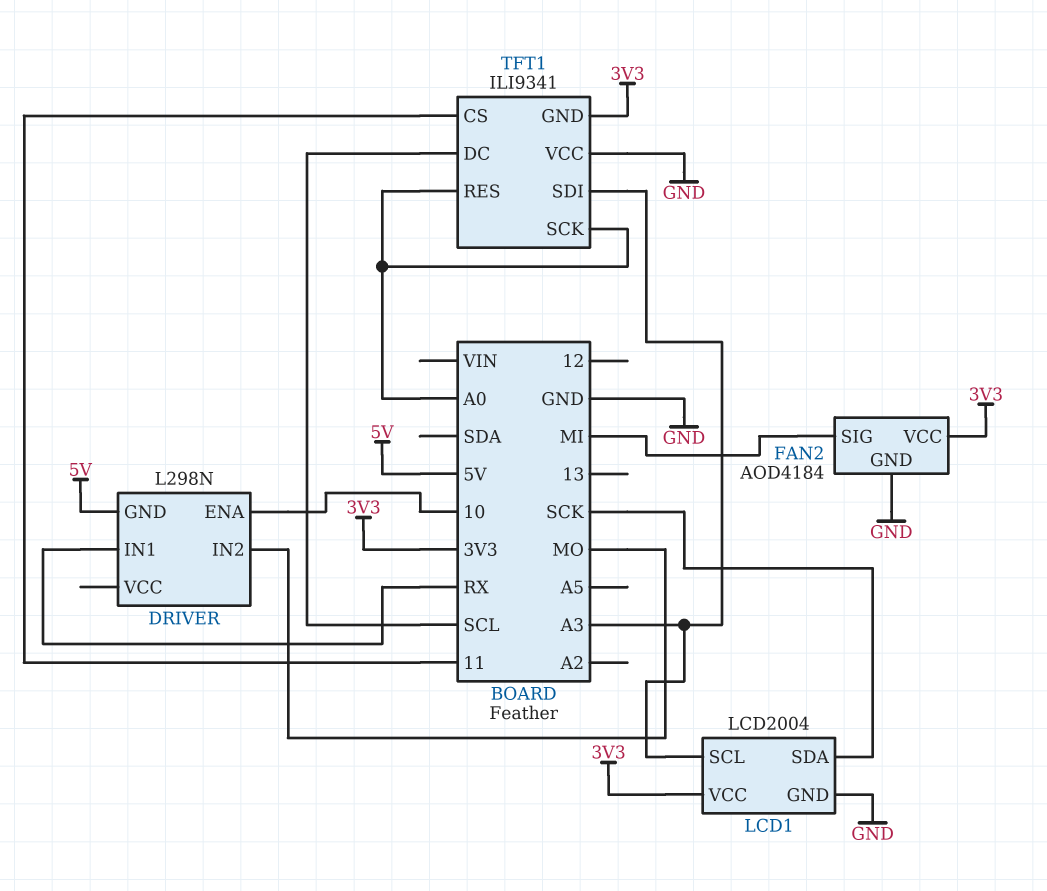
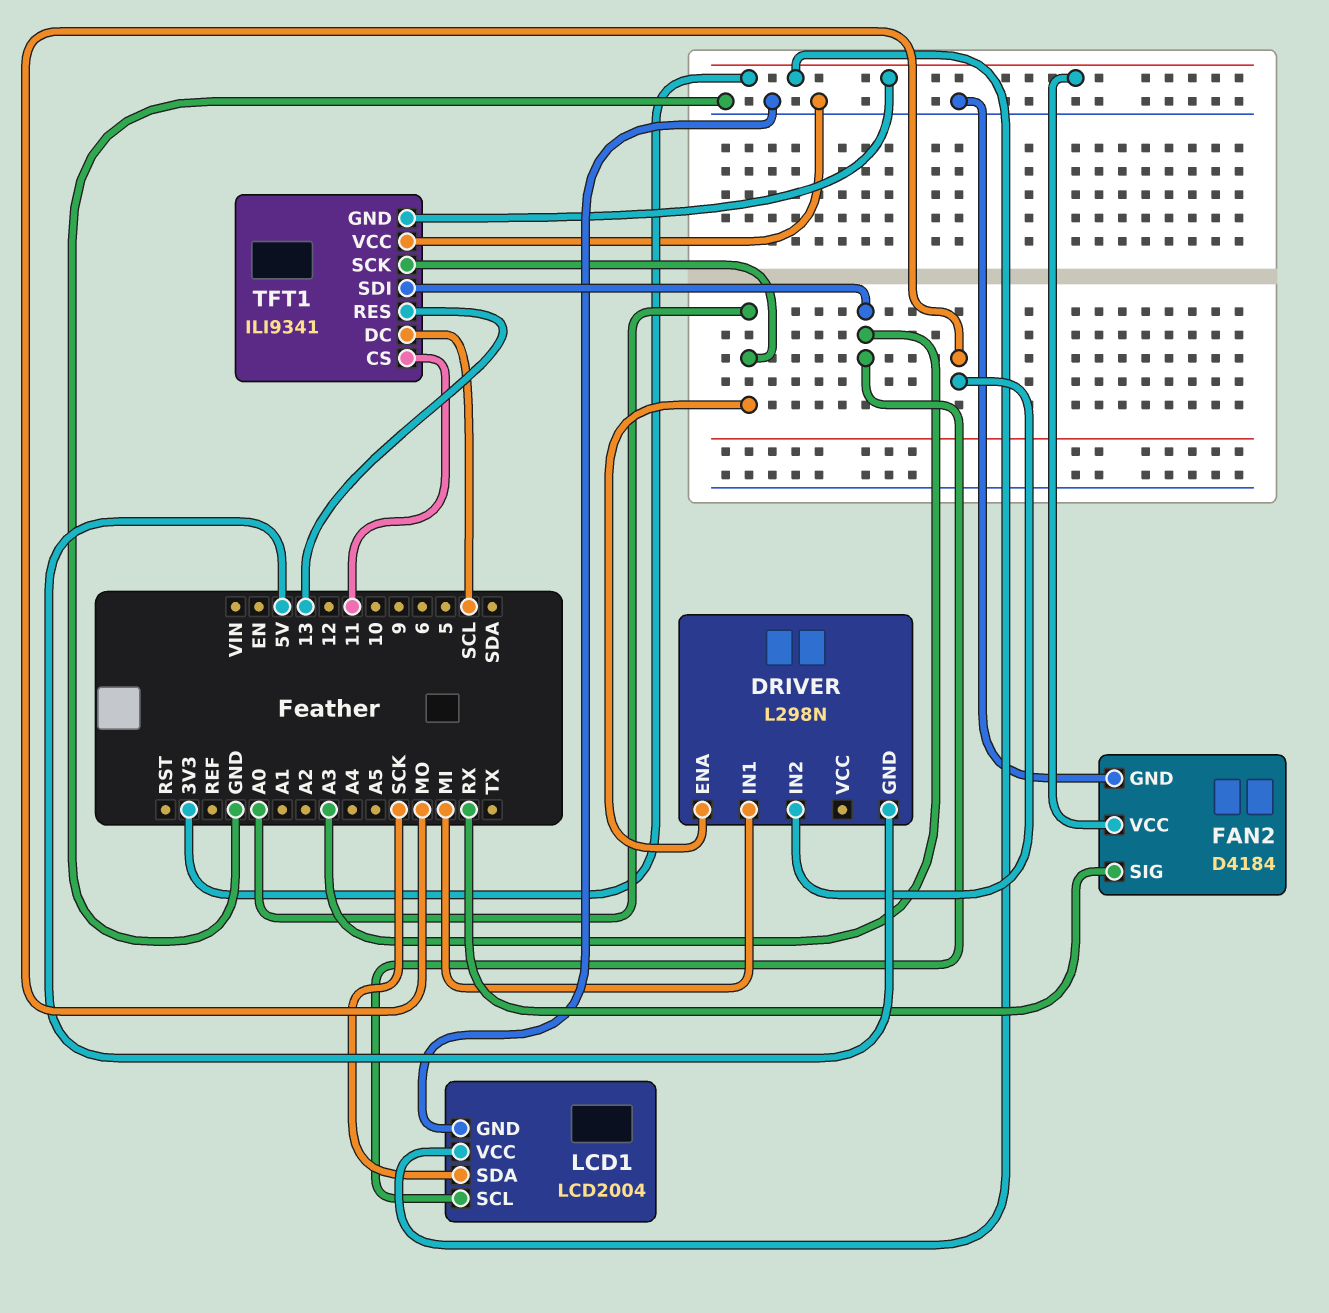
DRIVER pin ENA: 10 -> A0
DRIVER pin IN1: RX -> MI
FAN2: AOD4184 -> D4184
FAN2 pin SIG: MI -> RX
TFT1 pin RES: A0 -> 13

